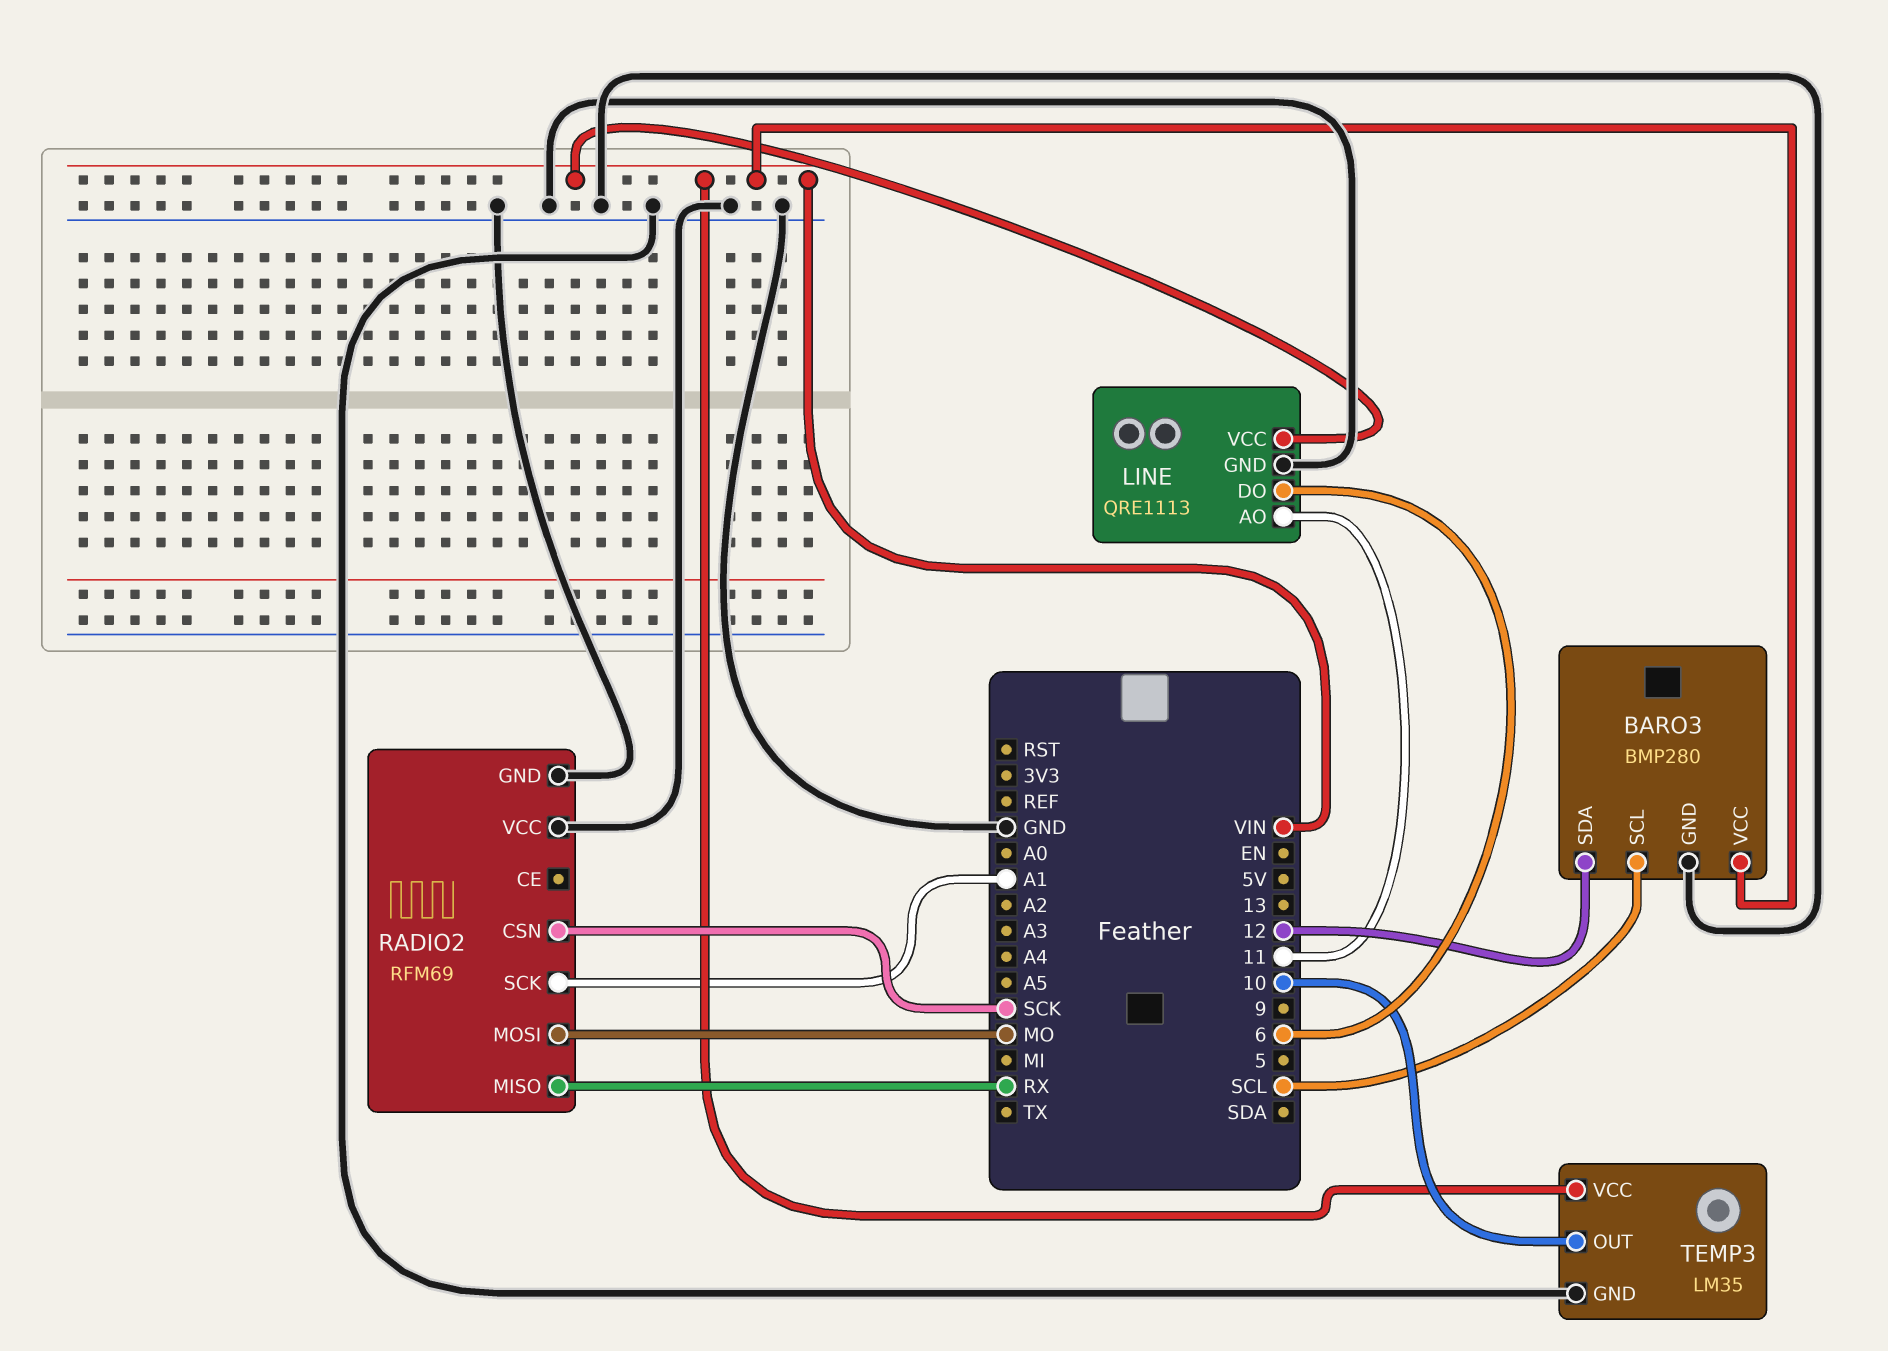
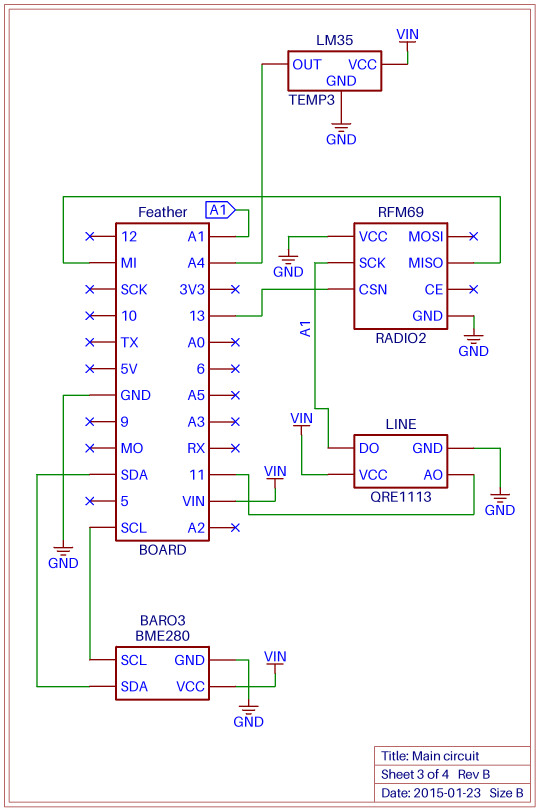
BARO3: BMP280 -> BME280
BARO3 pin SDA: 12 -> SDA
LINE pin DO: 6 -> A1
RADIO2 pin CSN: SCK -> 13
RADIO2 pin MISO: RX -> MI
RADIO2 pin MOSI: MO -> none
TEMP3 pin OUT: 10 -> A4

